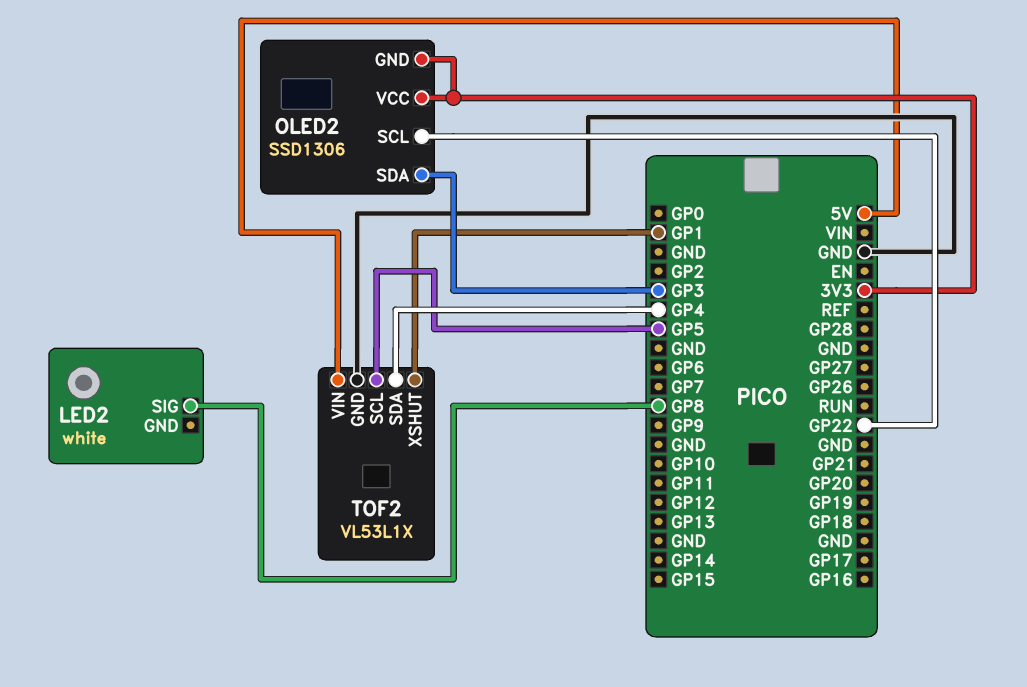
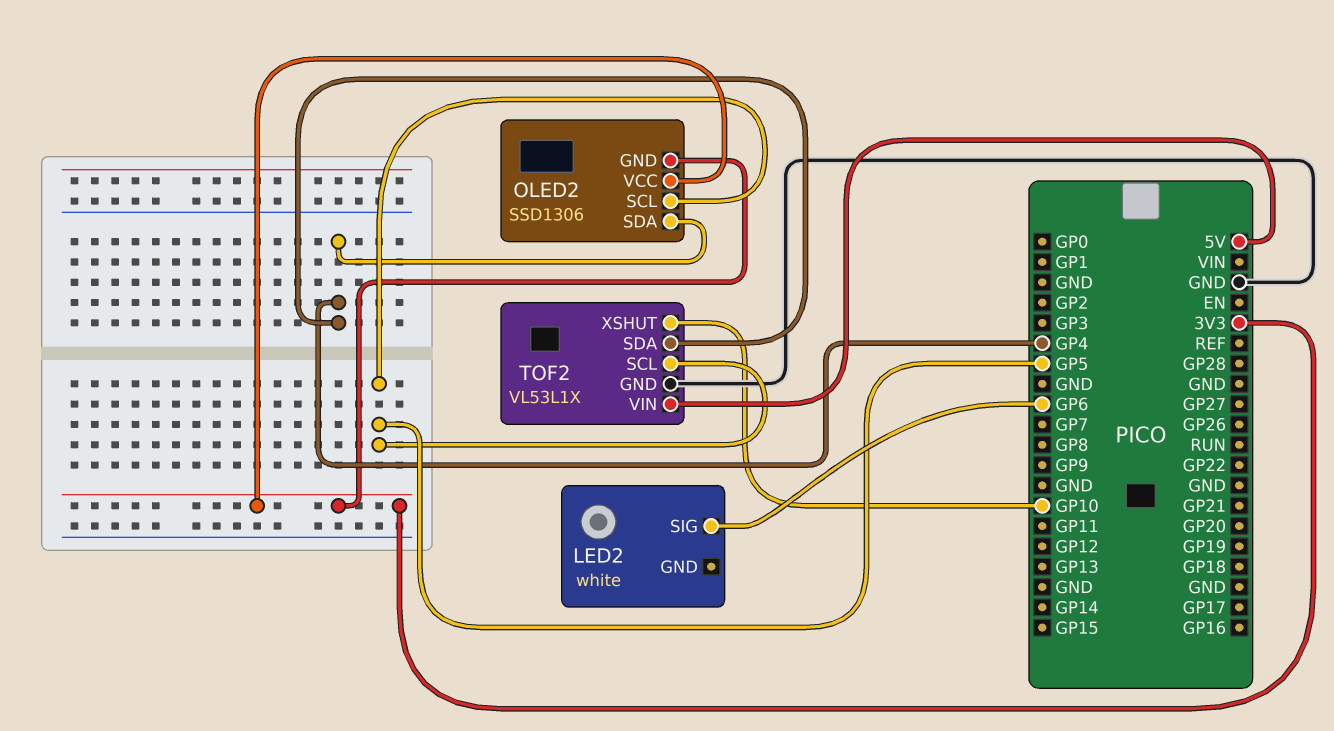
LED2 pin SIG: GP8 -> GP6
OLED2 pin SCL: GP22 -> GP5
OLED2 pin SDA: GP3 -> GP4
TOF2 pin XSHUT: GP1 -> GP10

